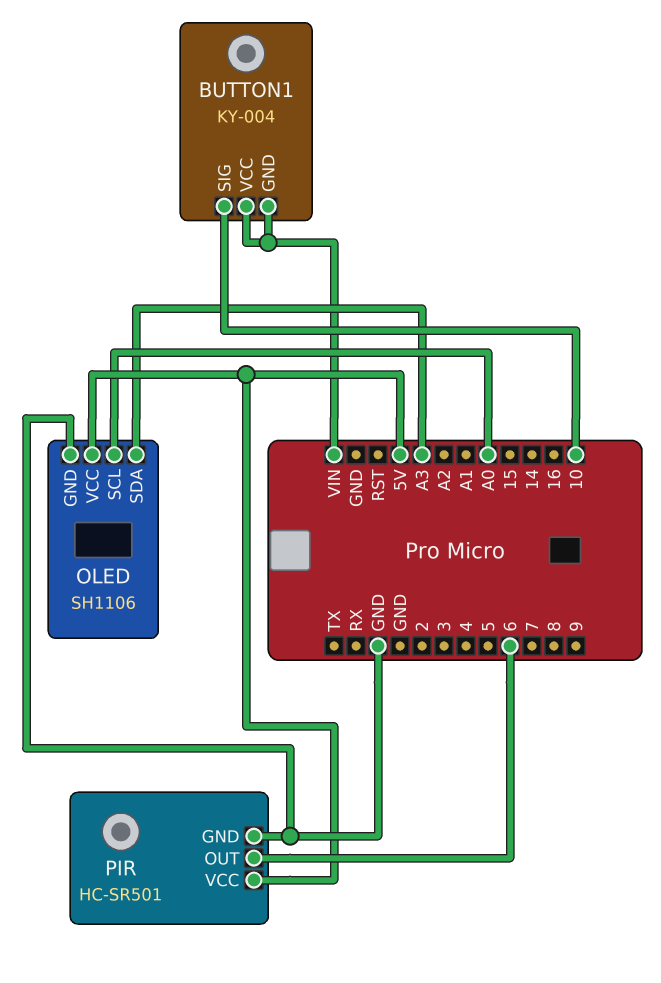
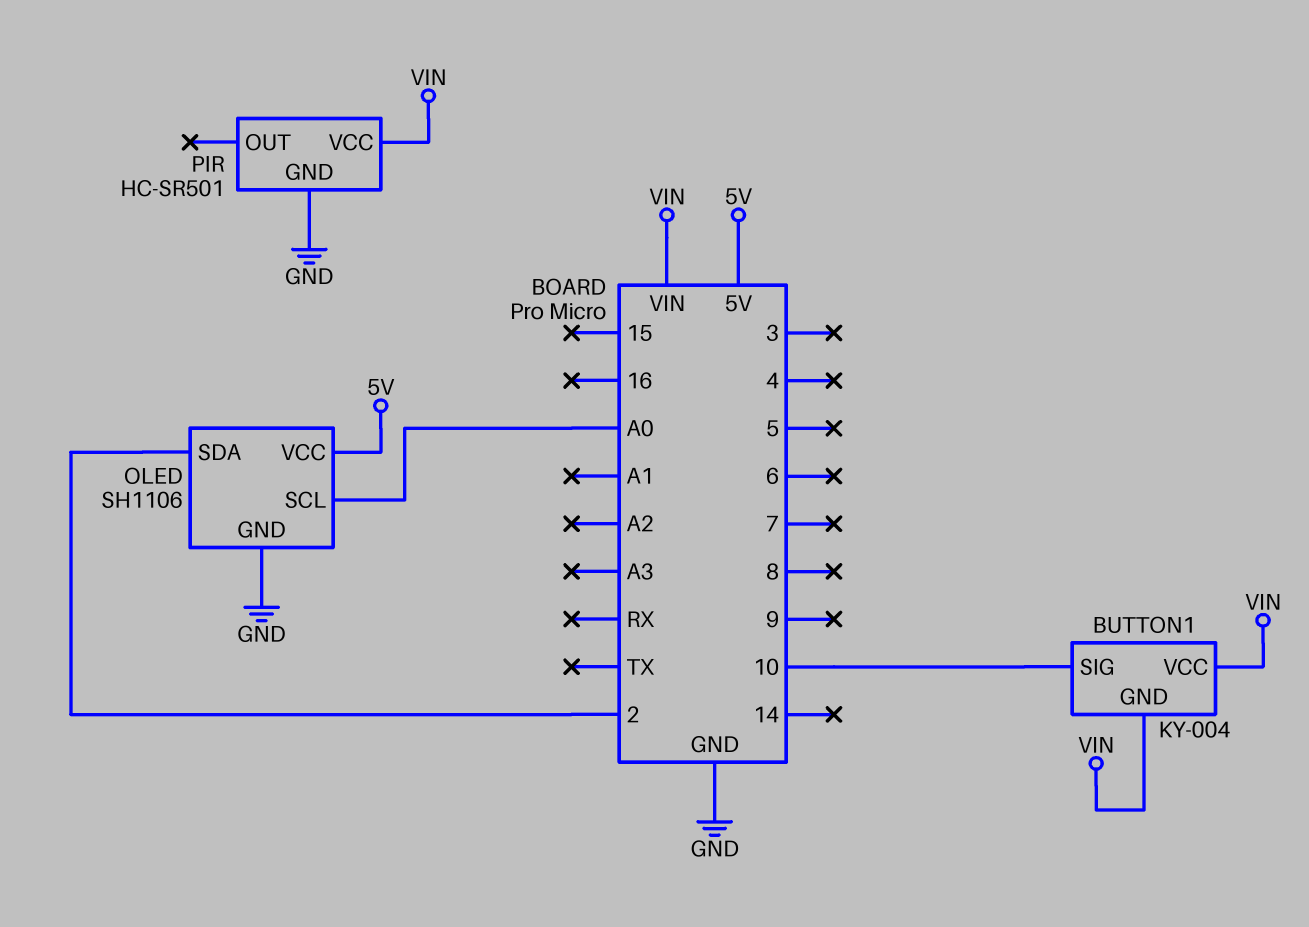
OLED pin SDA: A3 -> 2
PIR pin OUT: 6 -> none
PIR pin VCC: 5V -> VIN

